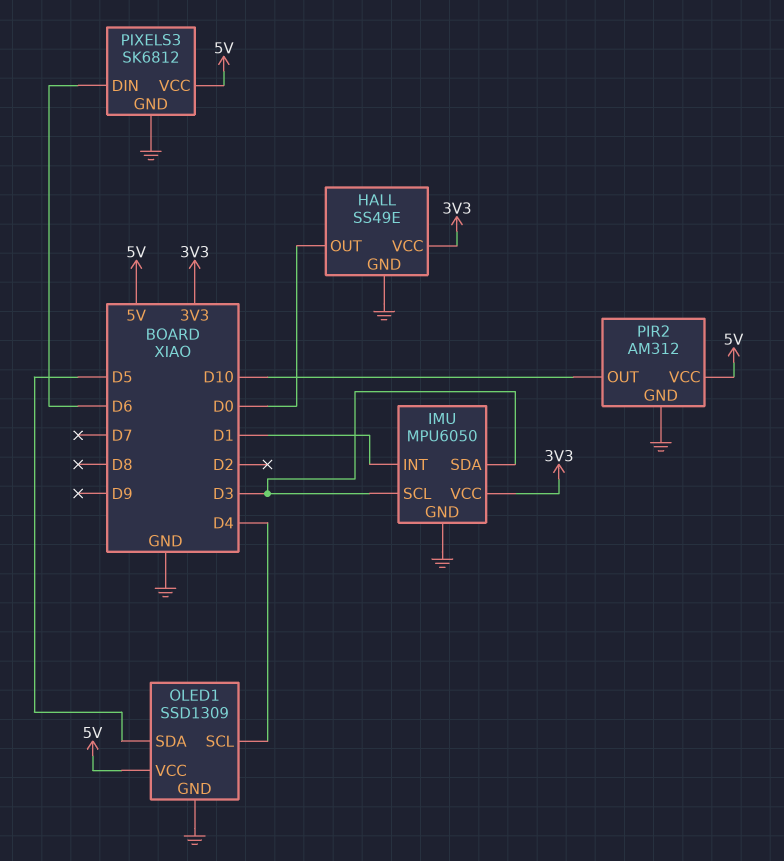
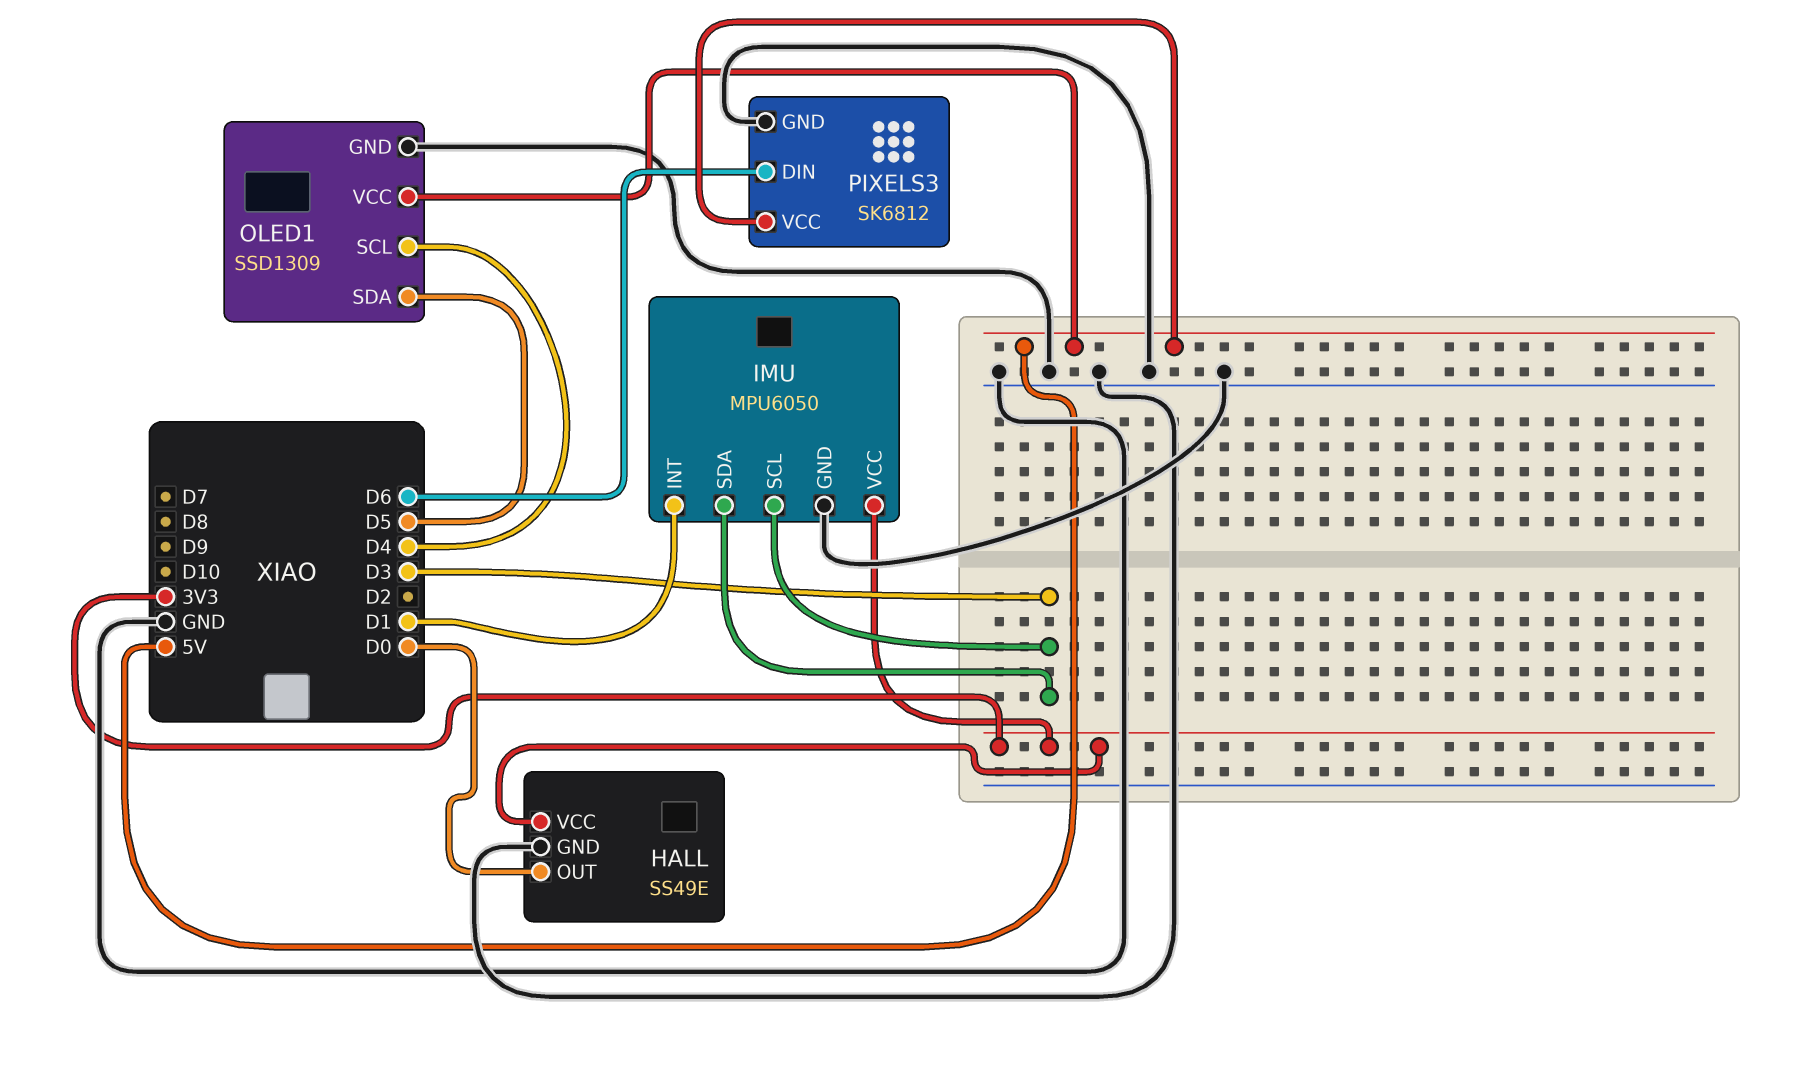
PIR2: AM312 -> none
PIR2 pin GND: GND -> none
PIR2 pin OUT: D10 -> none
PIR2 pin VCC: 5V -> none

